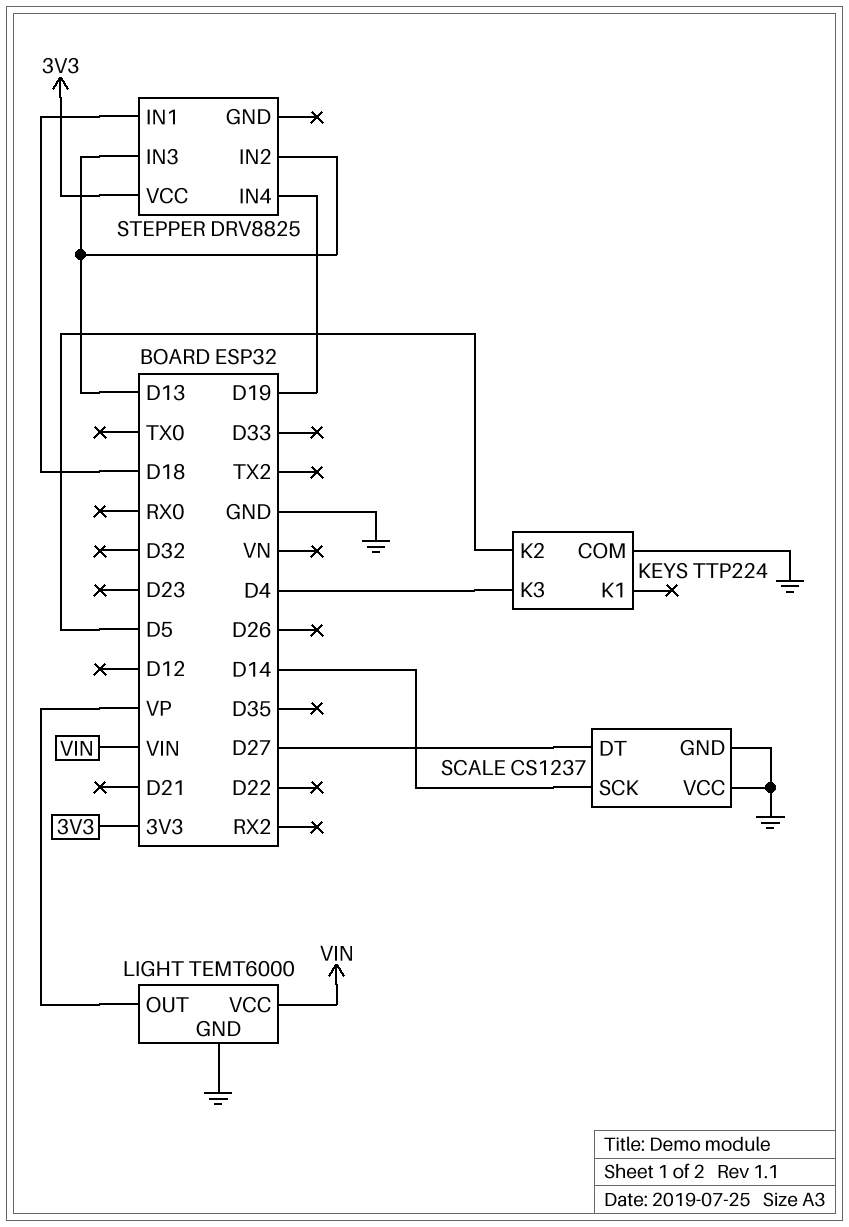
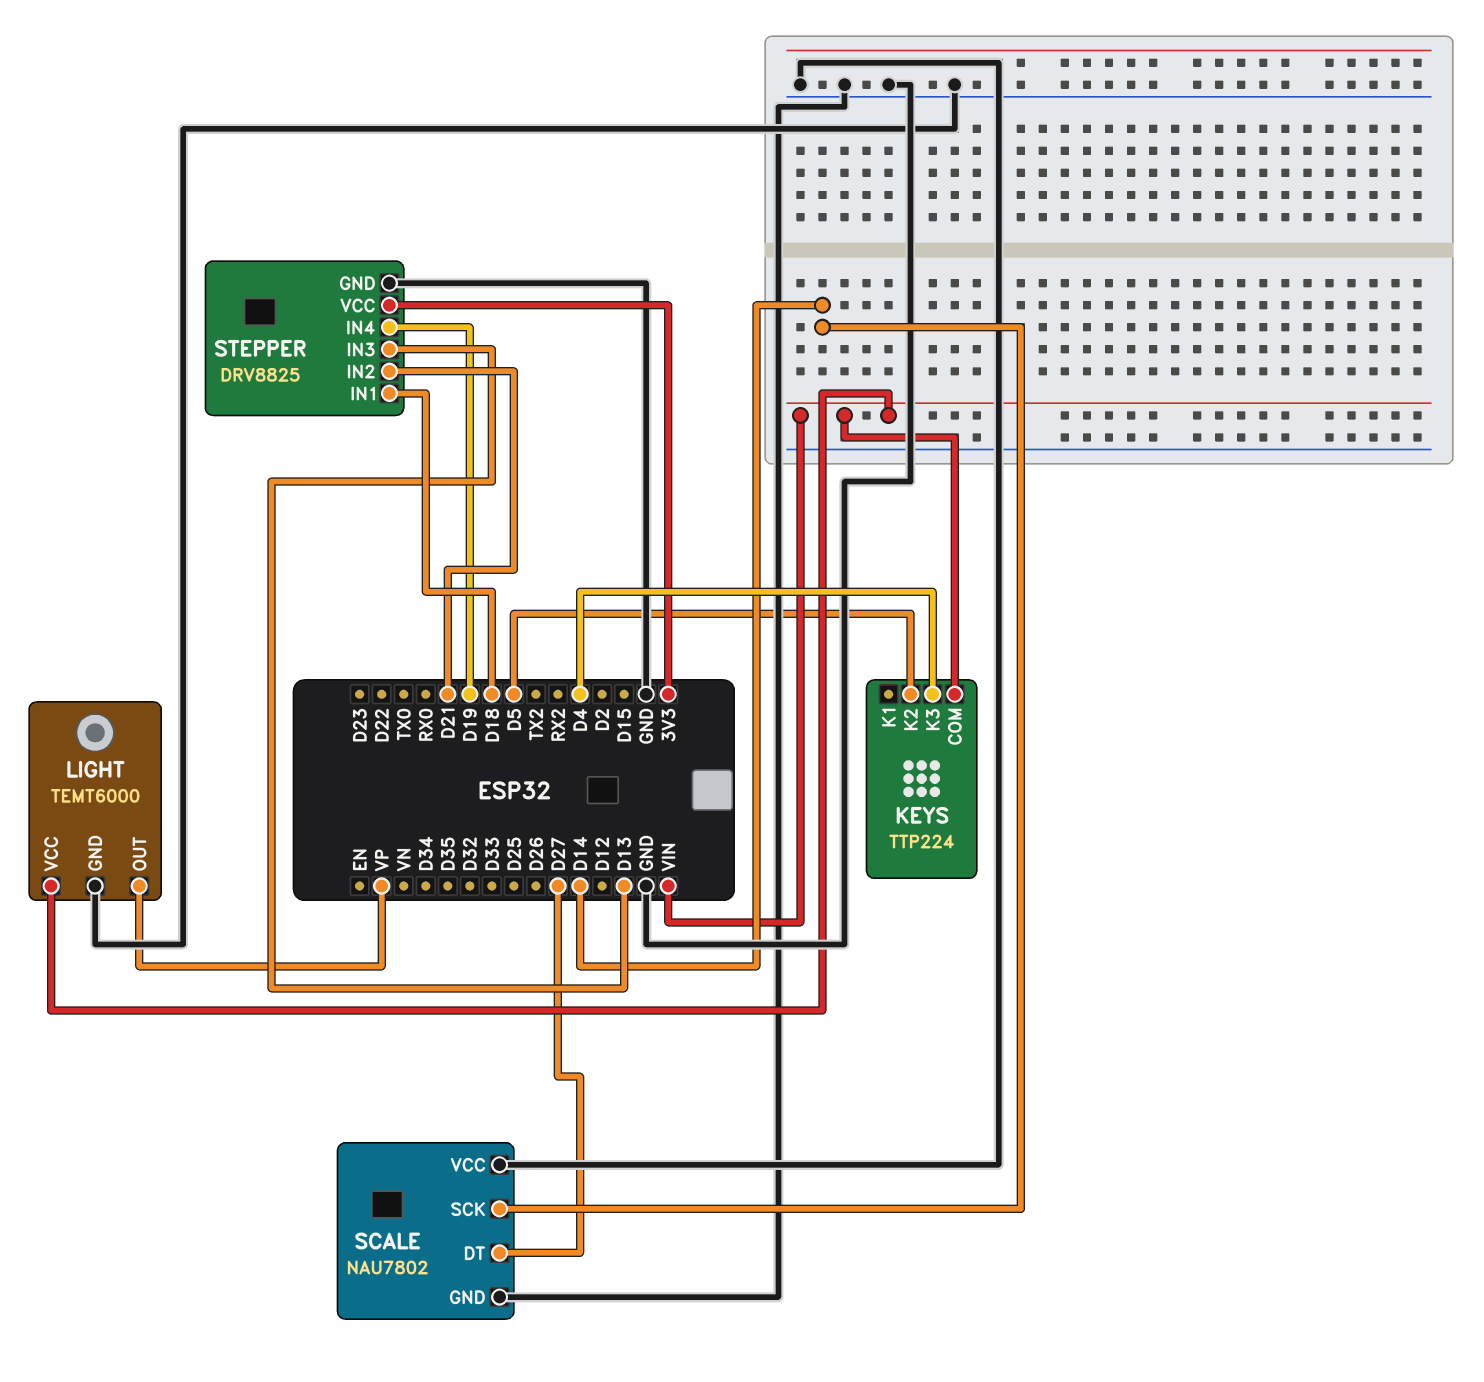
KEYS pin COM: GND -> VIN
SCALE: CS1237 -> NAU7802
STEPPER pin GND: none -> GND
STEPPER pin IN2: D13 -> D21

